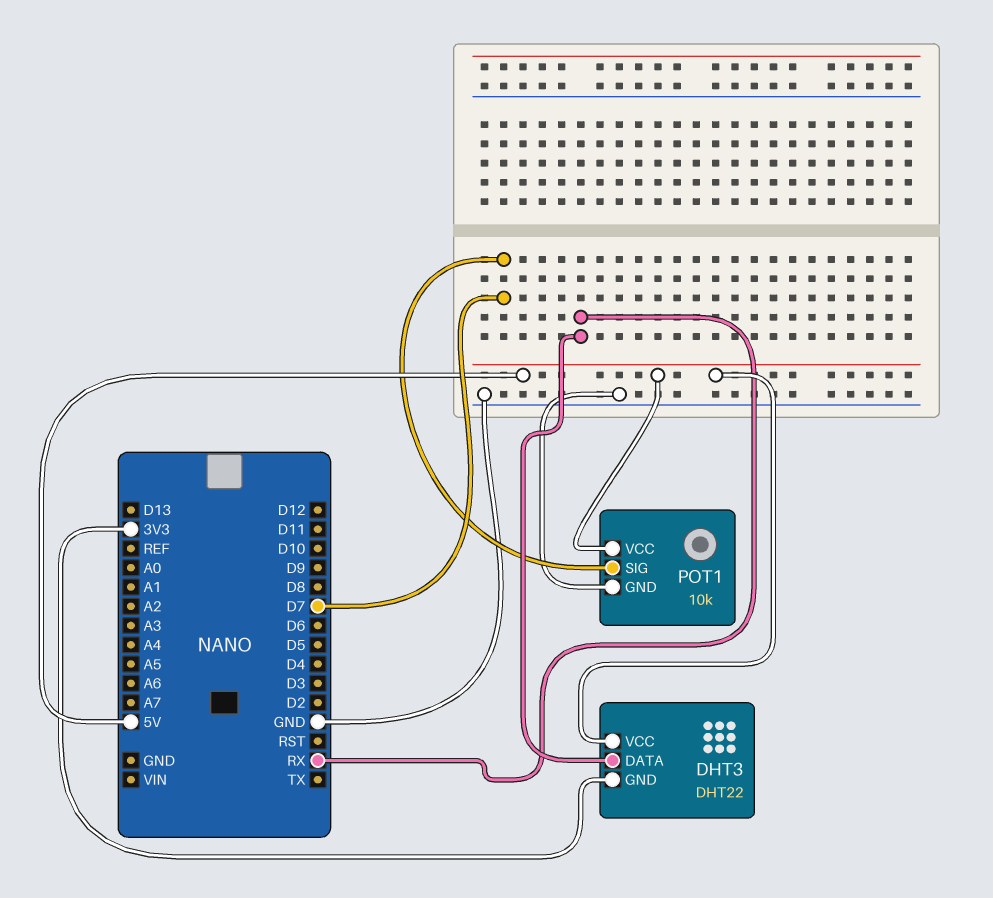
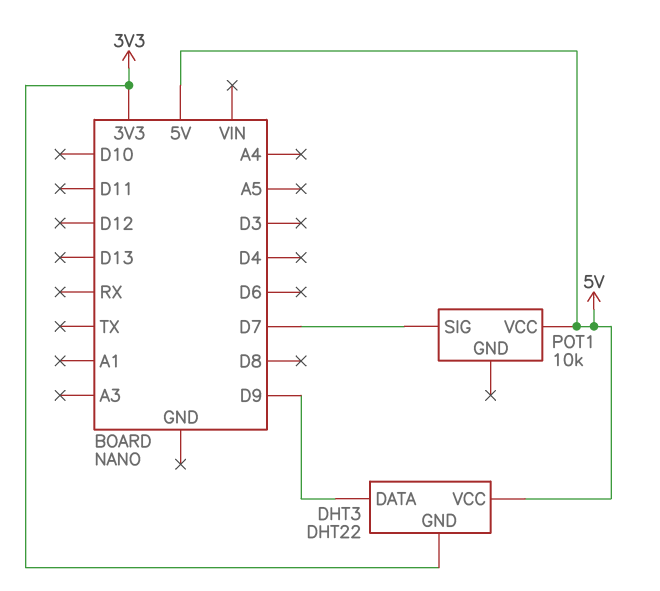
DHT3 pin DATA: RX -> D9
POT1 pin GND: GND -> none

